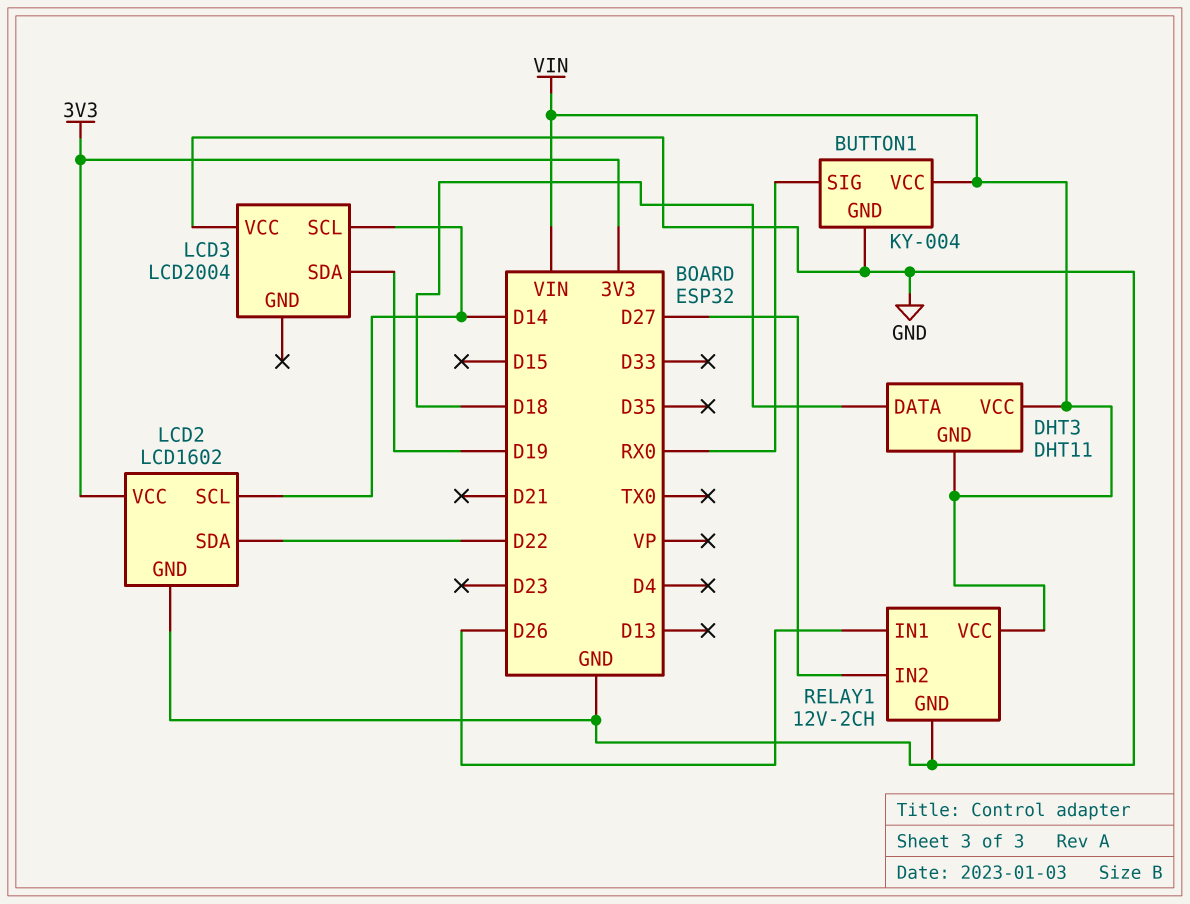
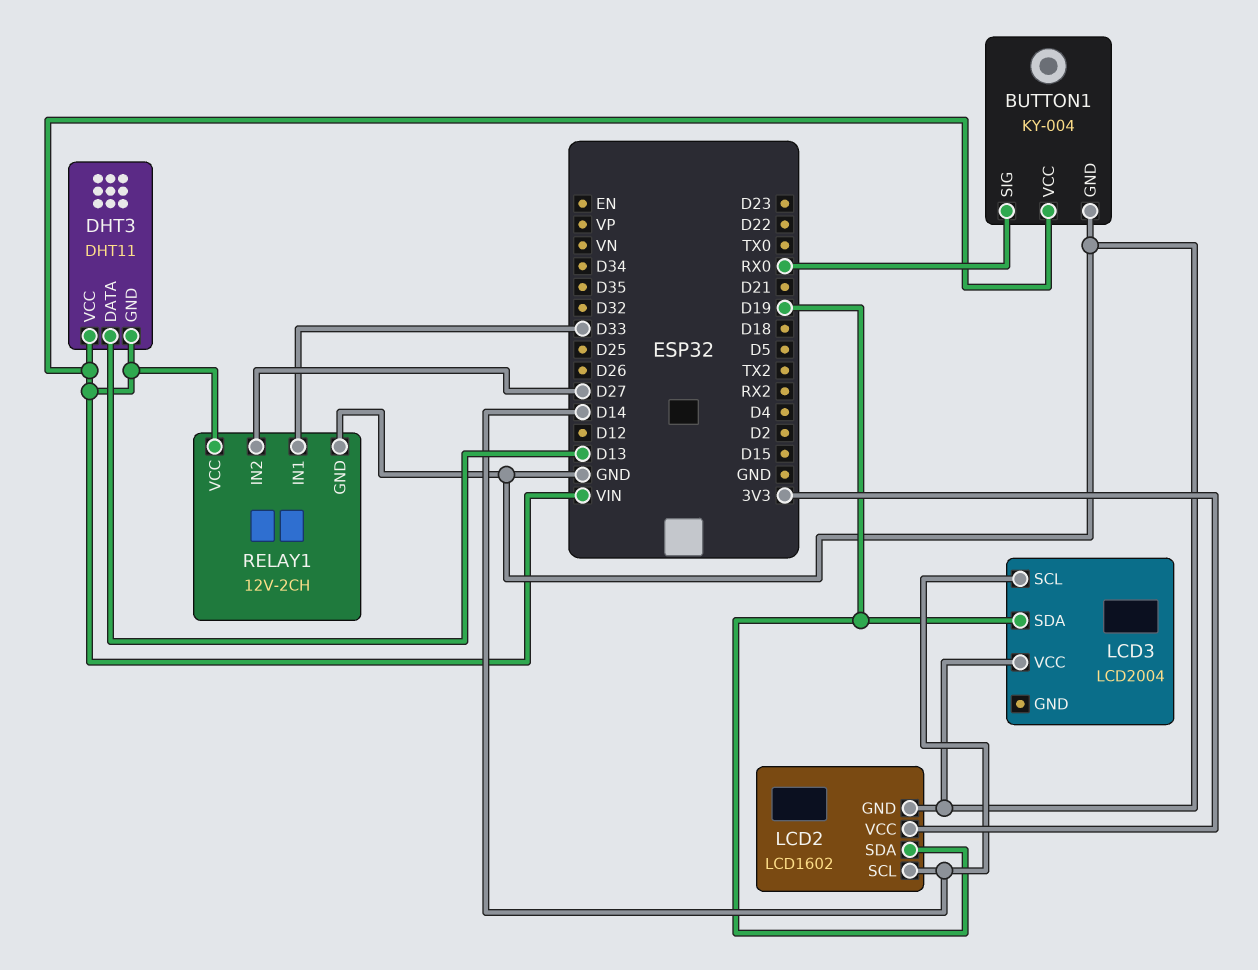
DHT3 pin DATA: D18 -> D13
LCD2 pin SDA: D22 -> D19
RELAY1 pin IN1: D26 -> D33

